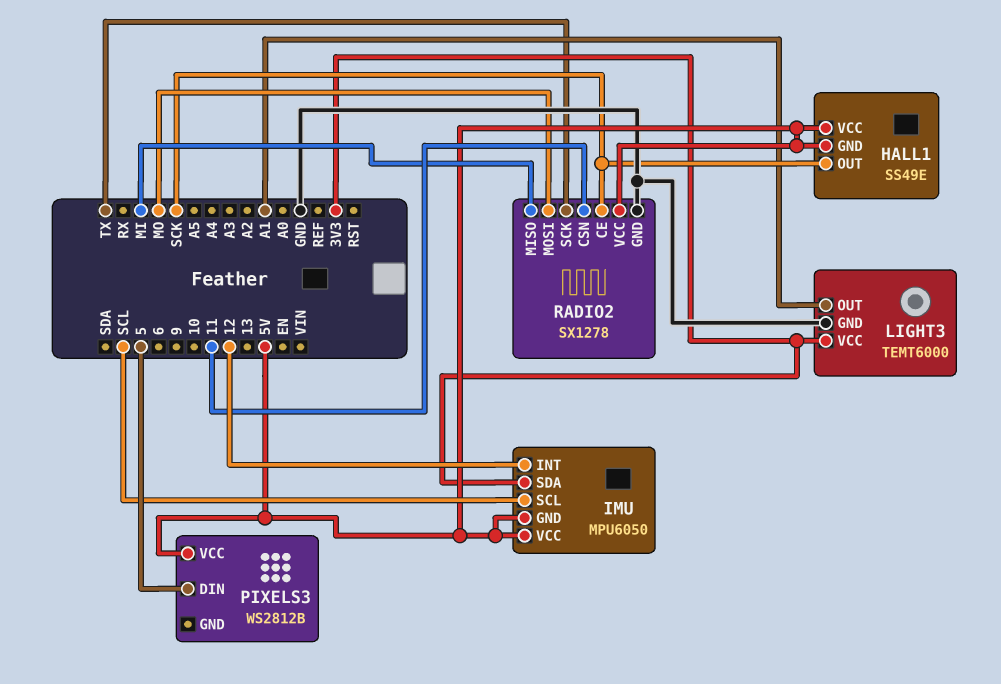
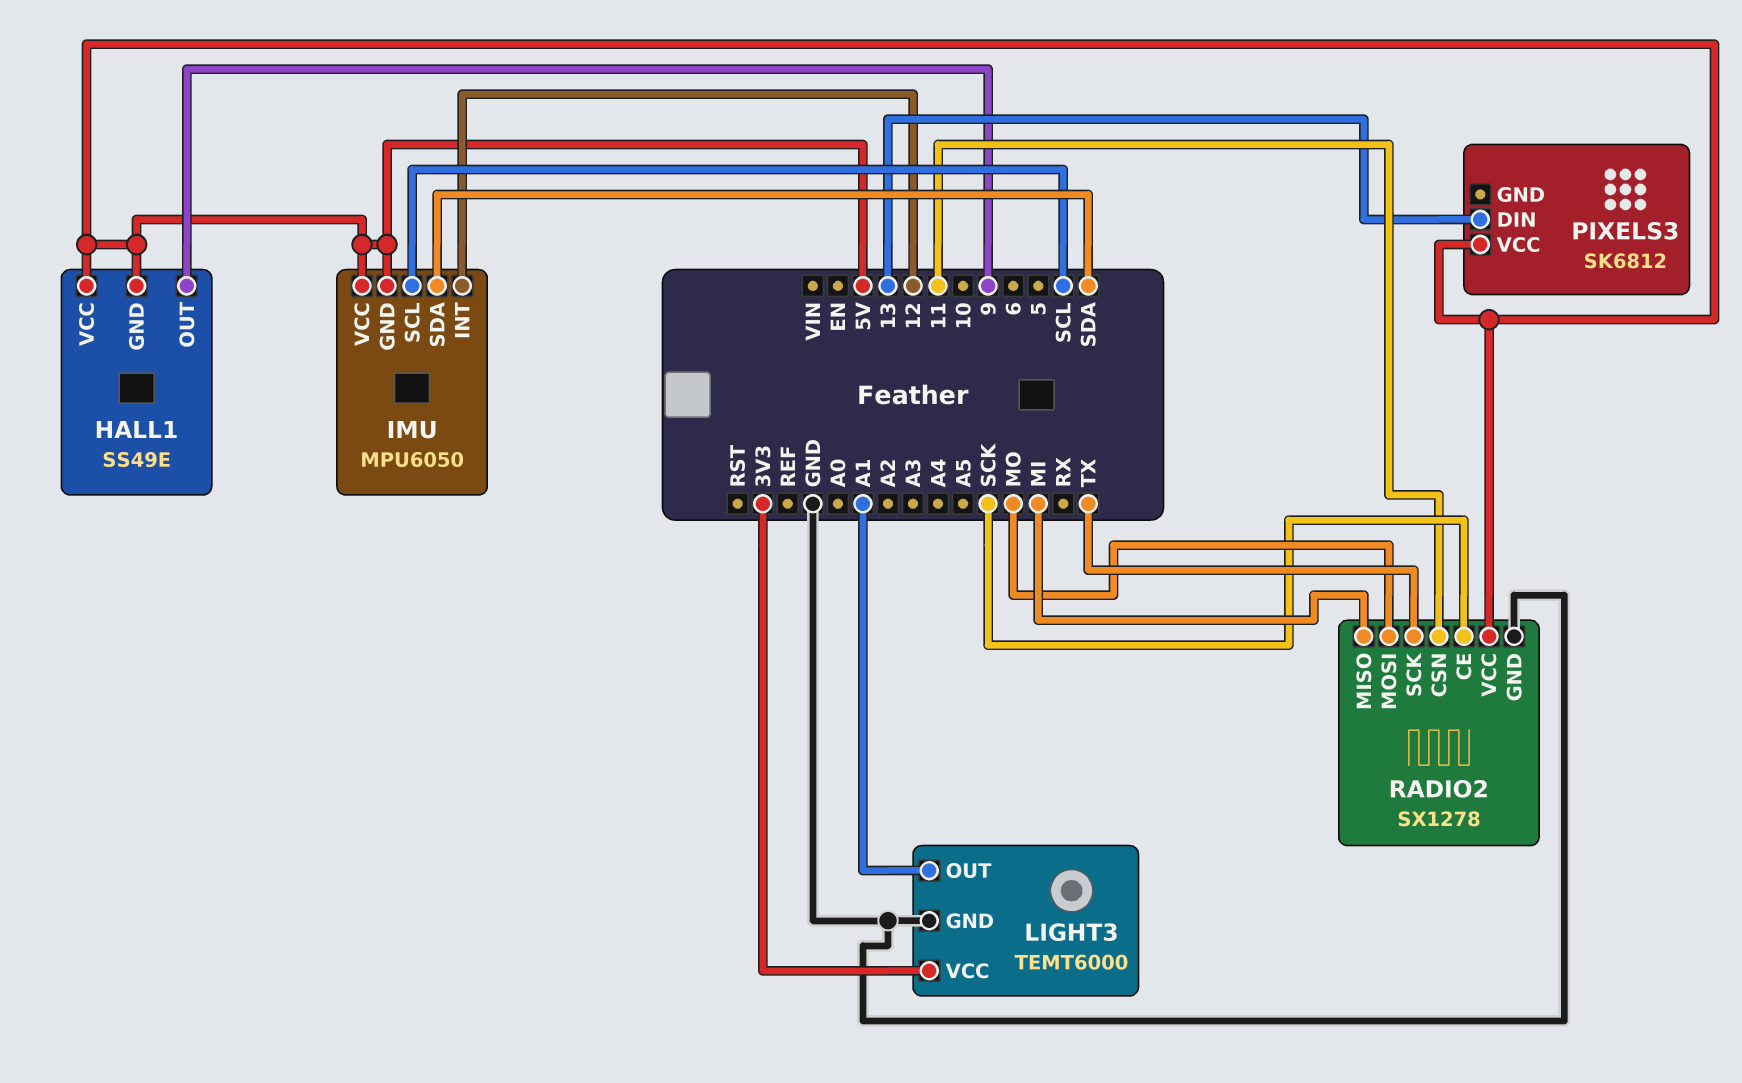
HALL1 pin OUT: SCK -> 9
IMU pin SDA: 3V3 -> SDA
PIXELS3: WS2812B -> SK6812
PIXELS3 pin DIN: 5 -> 13

